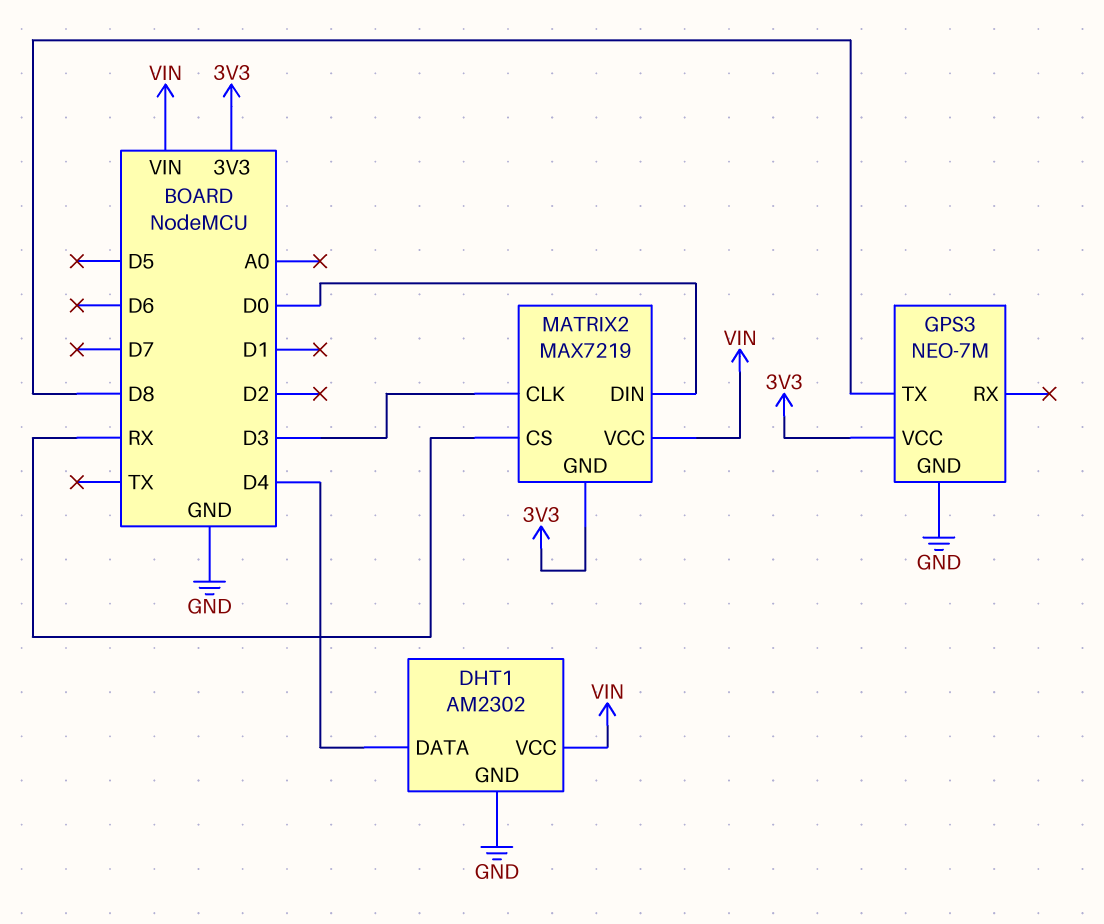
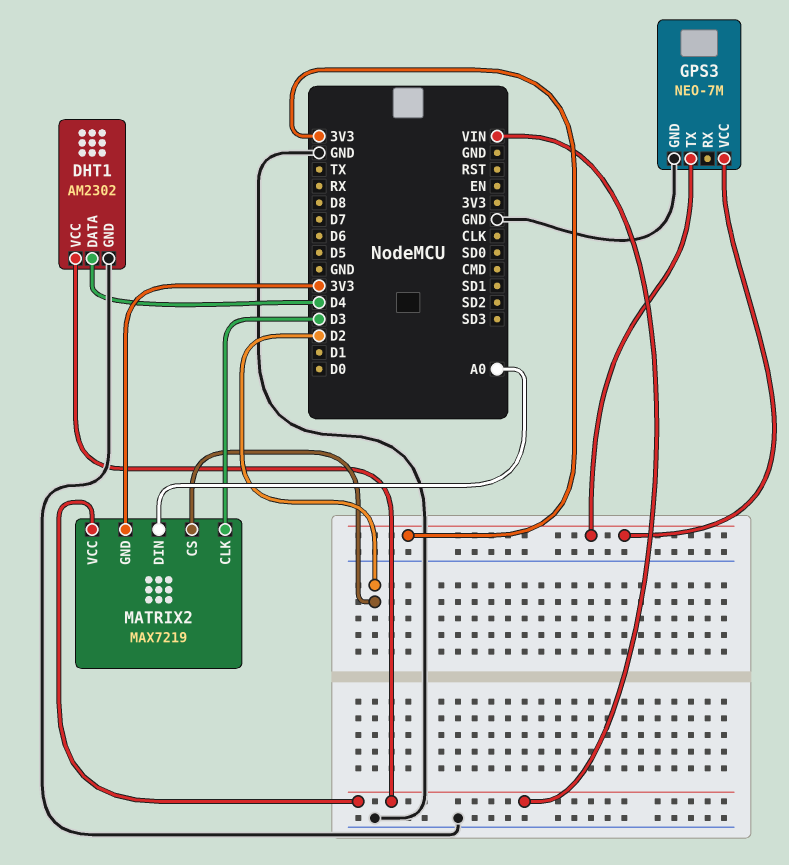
GPS3 pin TX: D8 -> 3V3
MATRIX2 pin CS: RX -> D2
MATRIX2 pin DIN: D0 -> A0

